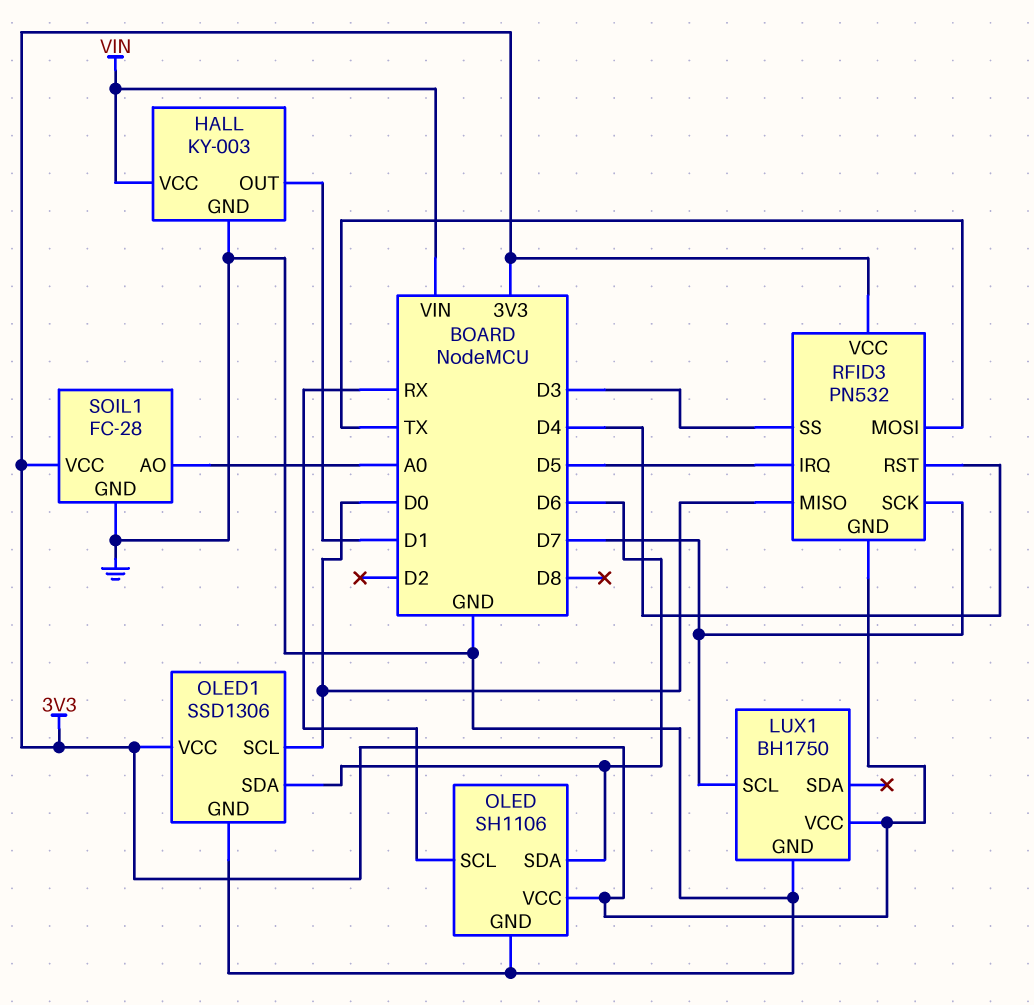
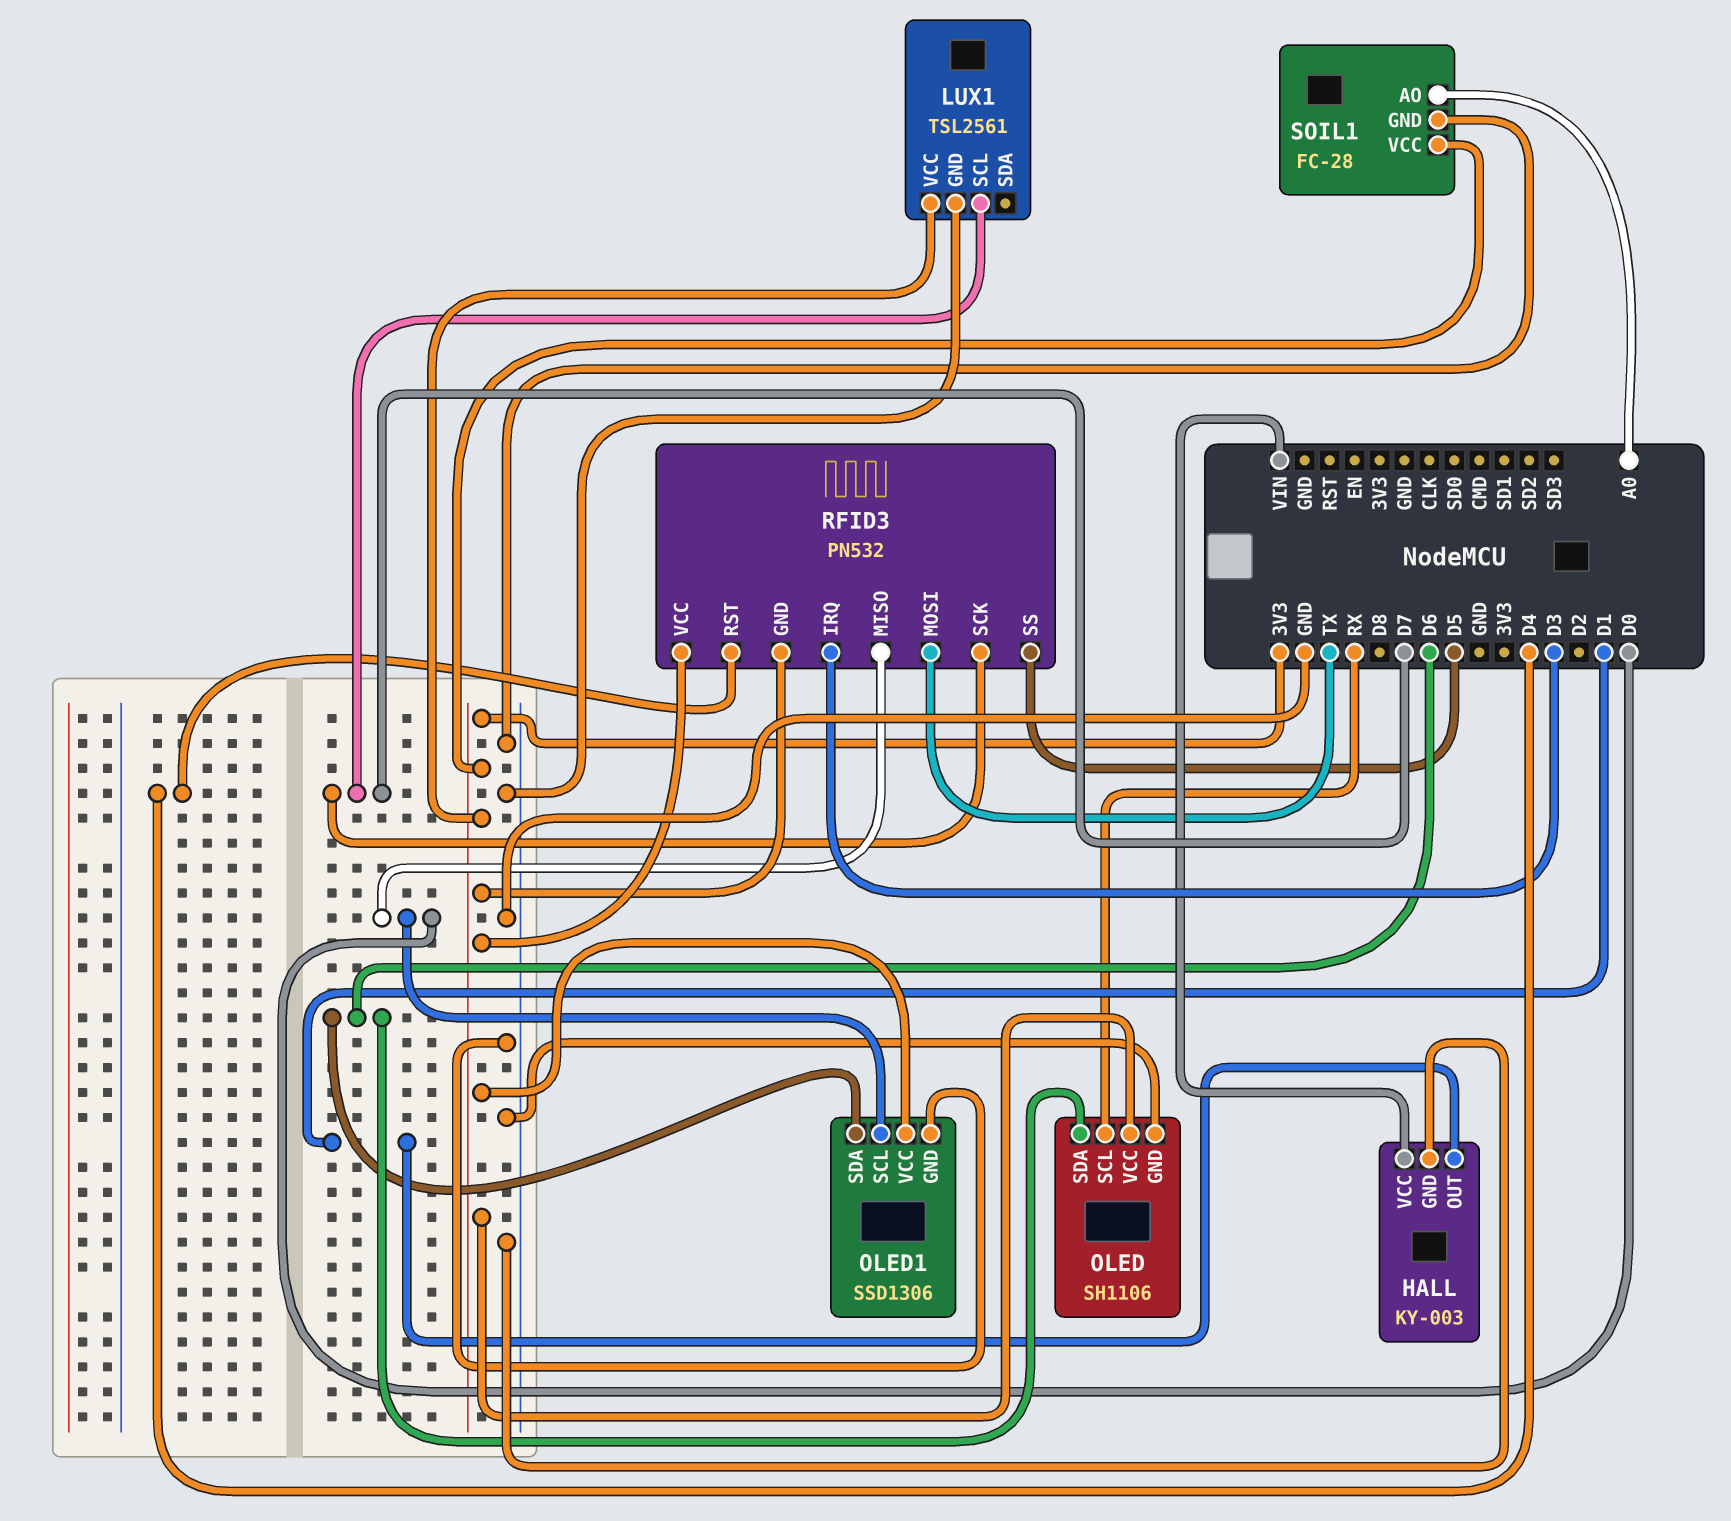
LUX1: BH1750 -> TSL2561
RFID3 pin IRQ: D5 -> D3
RFID3 pin SS: D3 -> D5

